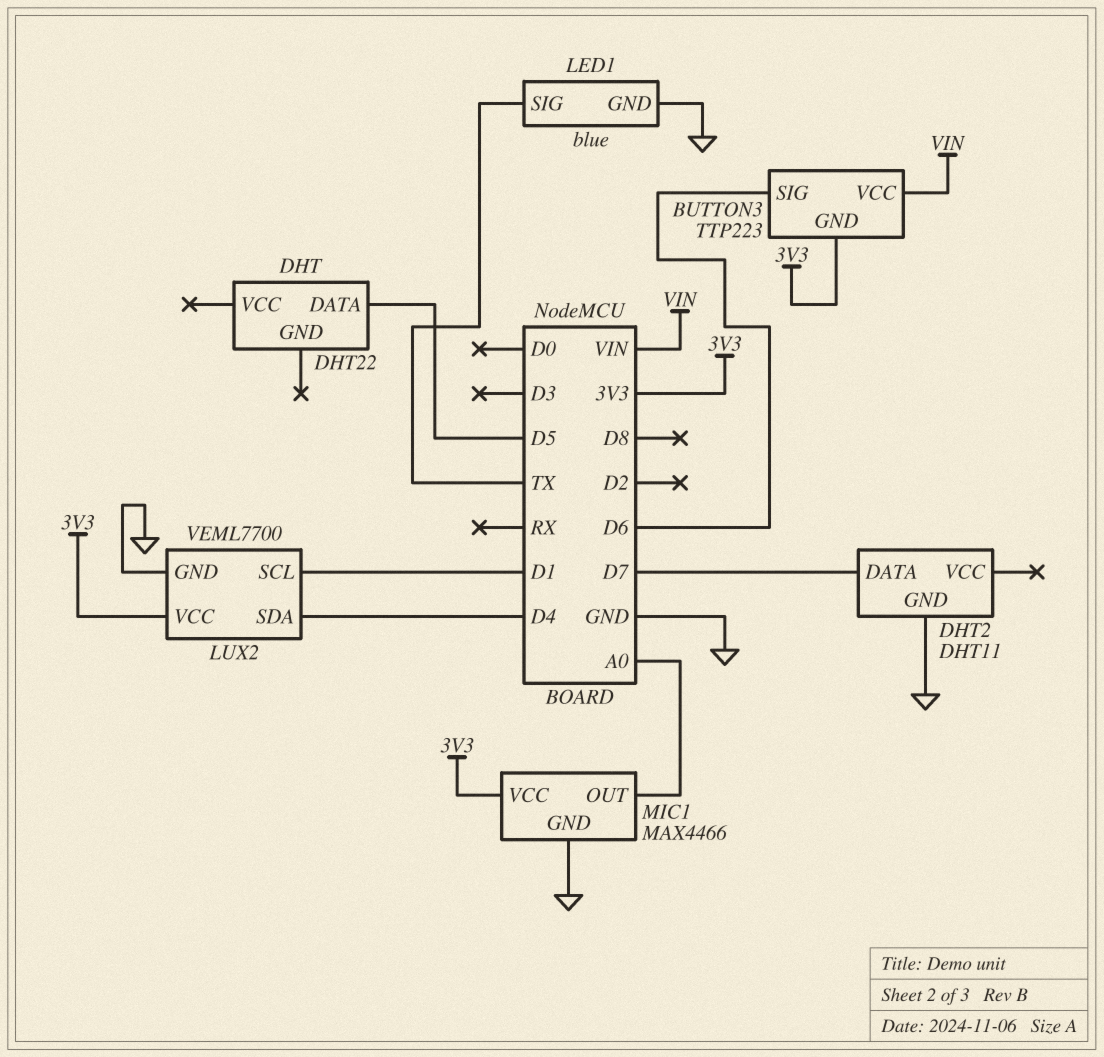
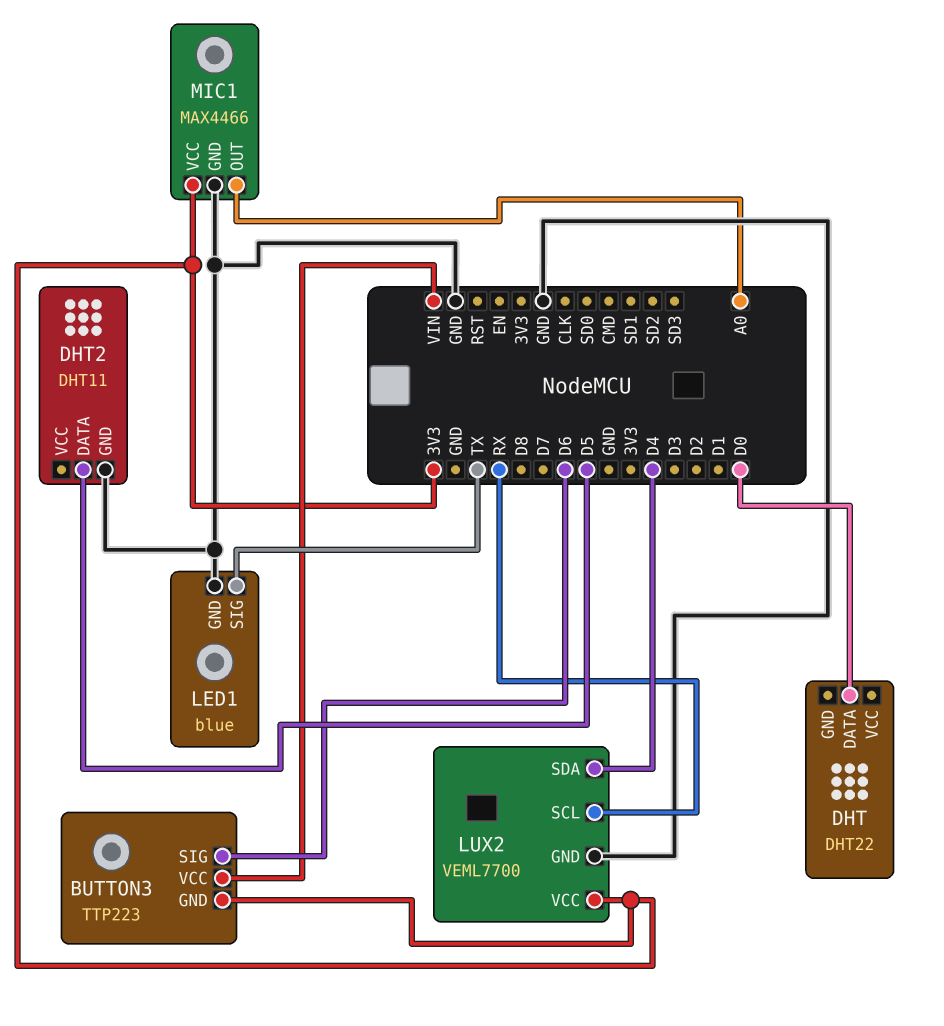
DHT pin DATA: D5 -> D0
DHT2 pin DATA: D7 -> D5
LUX2 pin SCL: D1 -> RX

